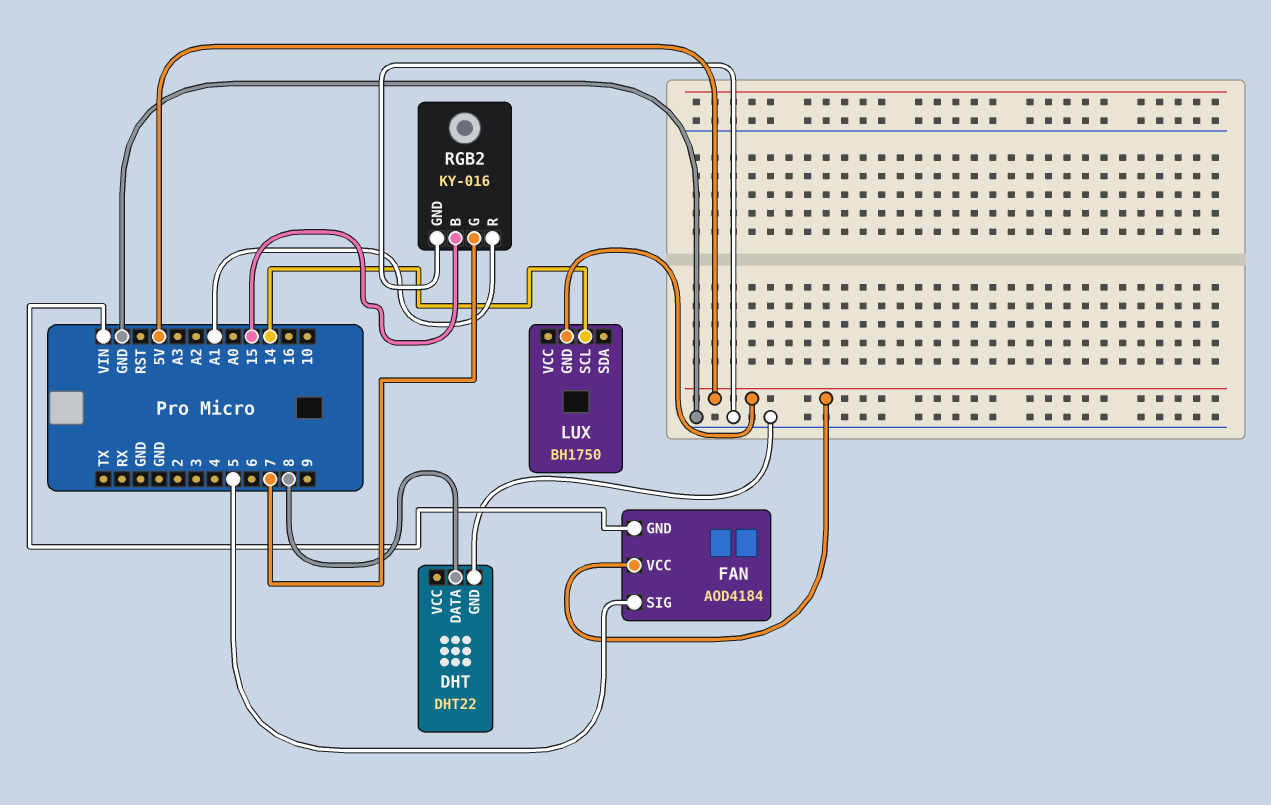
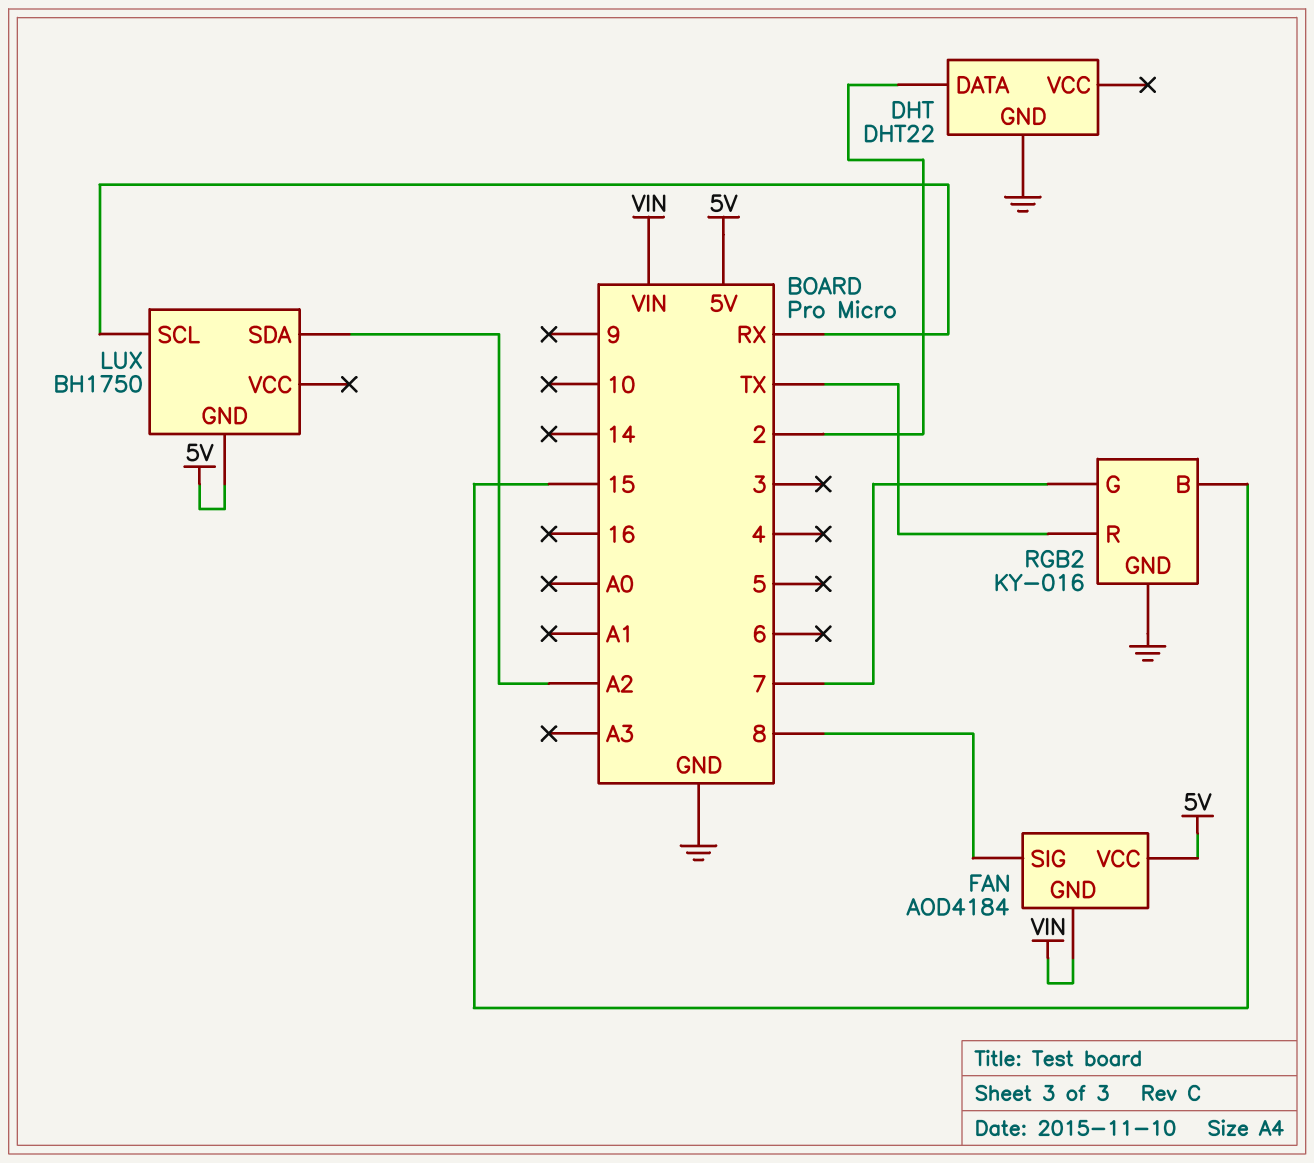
DHT pin DATA: 8 -> 2
FAN pin SIG: 5 -> 8
LUX pin SCL: 14 -> RX
LUX pin SDA: none -> A2
RGB2 pin R: A1 -> TX

